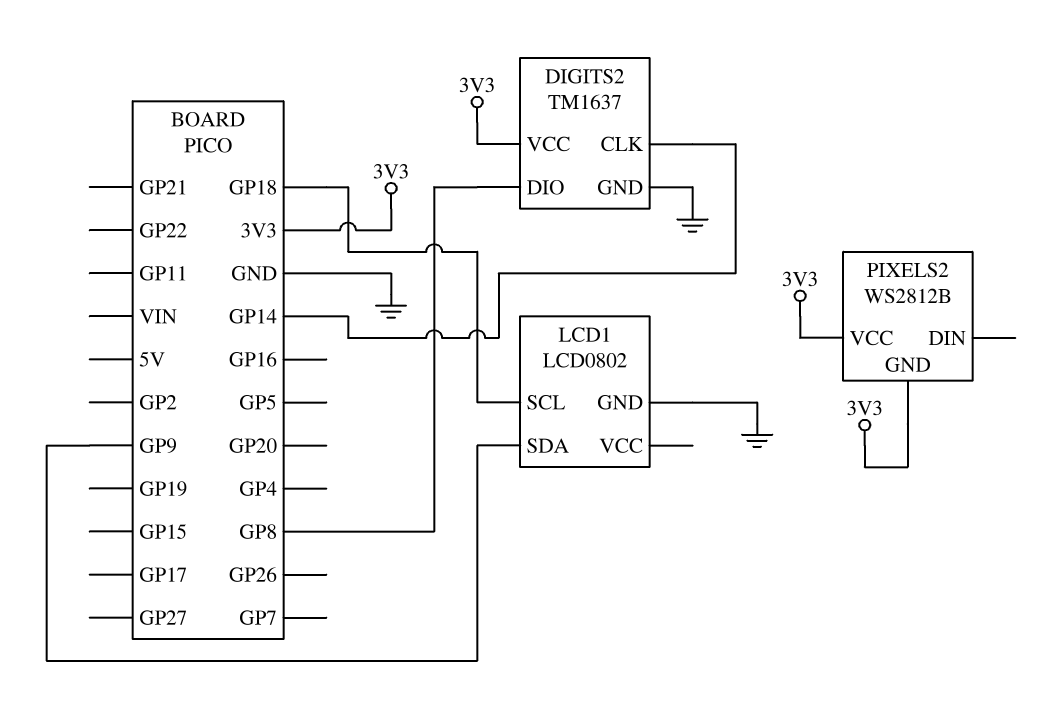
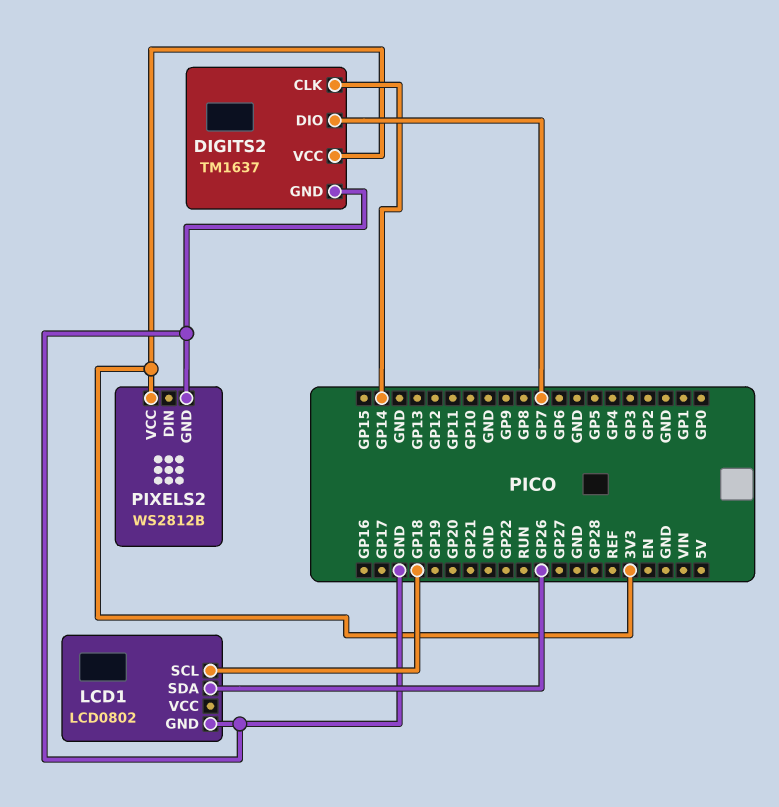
DIGITS2 pin DIO: GP8 -> GP7
LCD1 pin SDA: GP9 -> GP26
PIXELS2 pin GND: 3V3 -> GND

